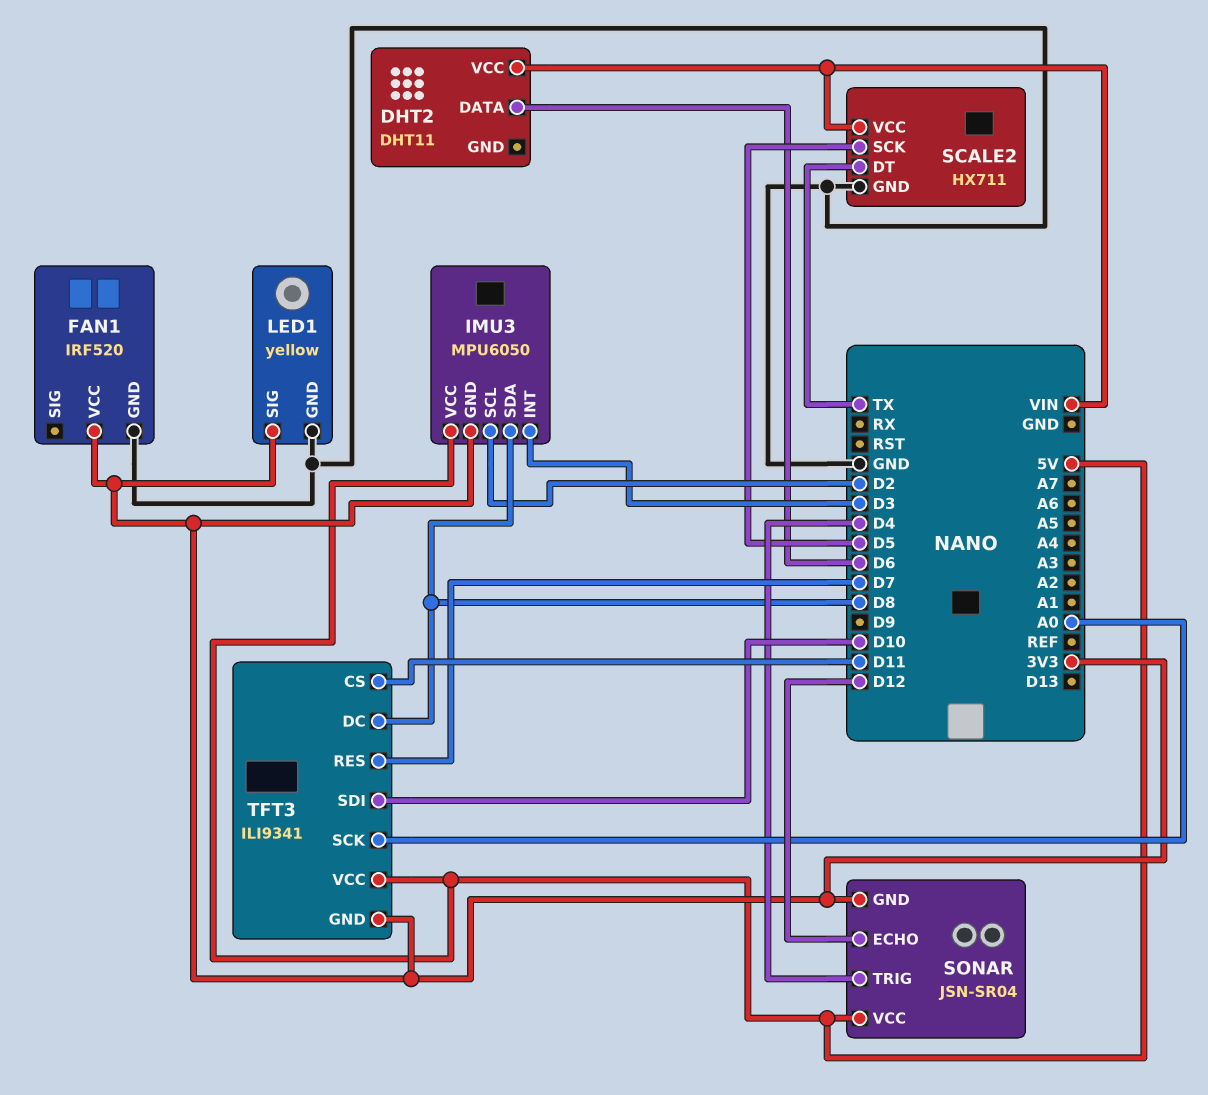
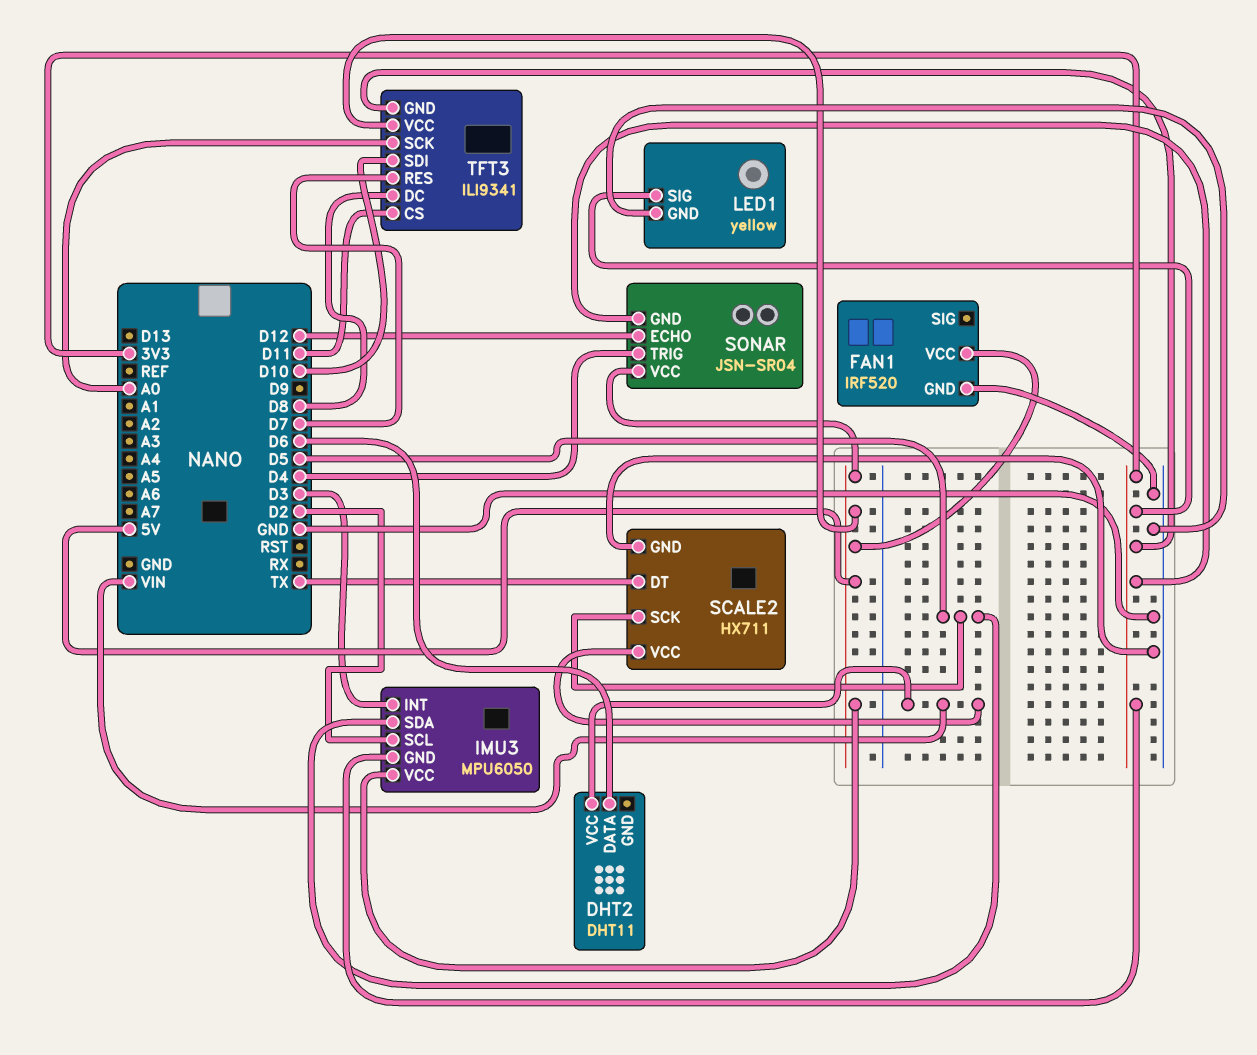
FAN1 pin VCC: 3V3 -> 5V
IMU3 pin SDA: D8 -> D5

